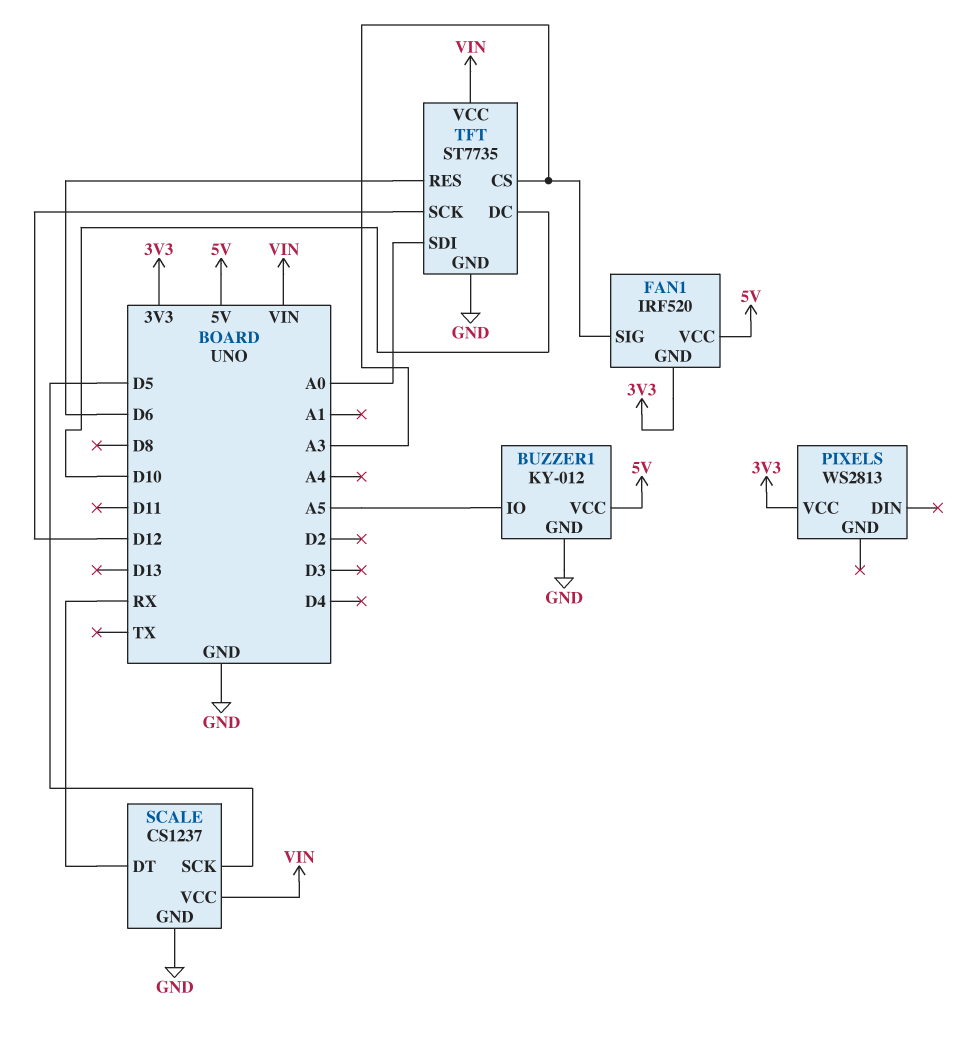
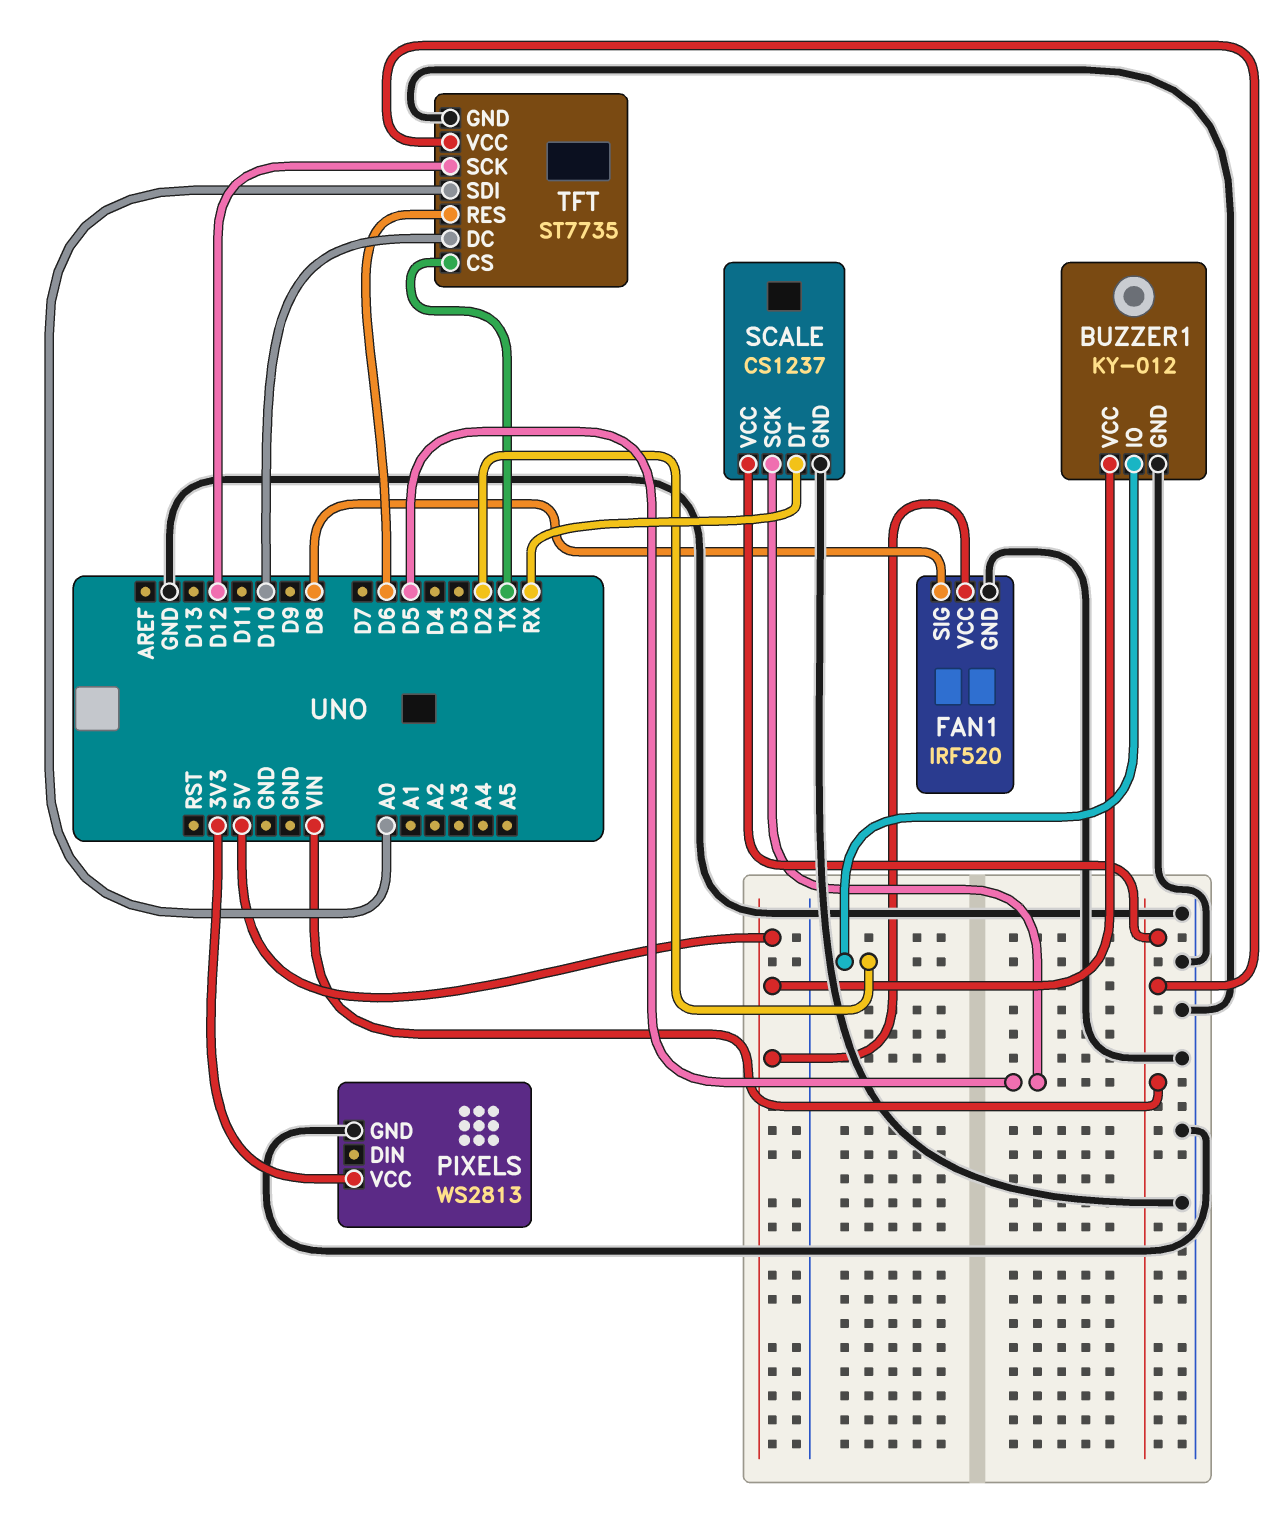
BUZZER1 pin IO: A5 -> D2
FAN1 pin GND: 3V3 -> GND
FAN1 pin SIG: A3 -> D8
PIXELS pin GND: none -> GND
TFT pin CS: A3 -> TX

